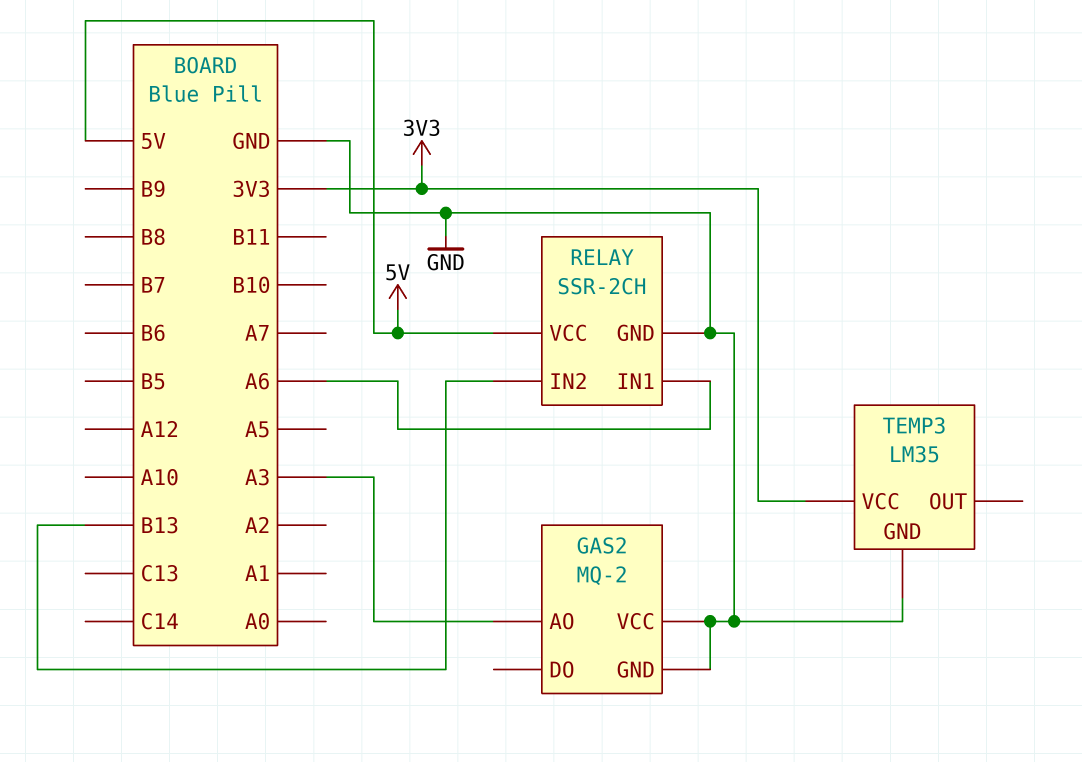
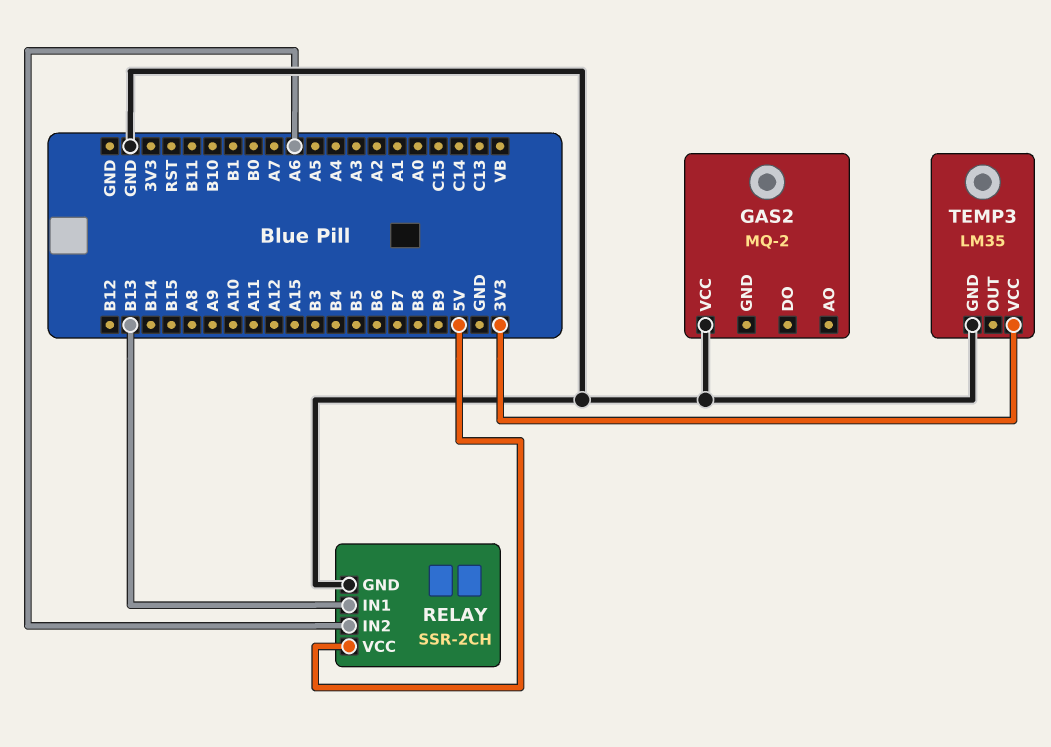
GAS2 pin AO: A3 -> none
GAS2 pin GND: GND -> none
RELAY pin IN1: A6 -> B13
RELAY pin IN2: B13 -> A6

